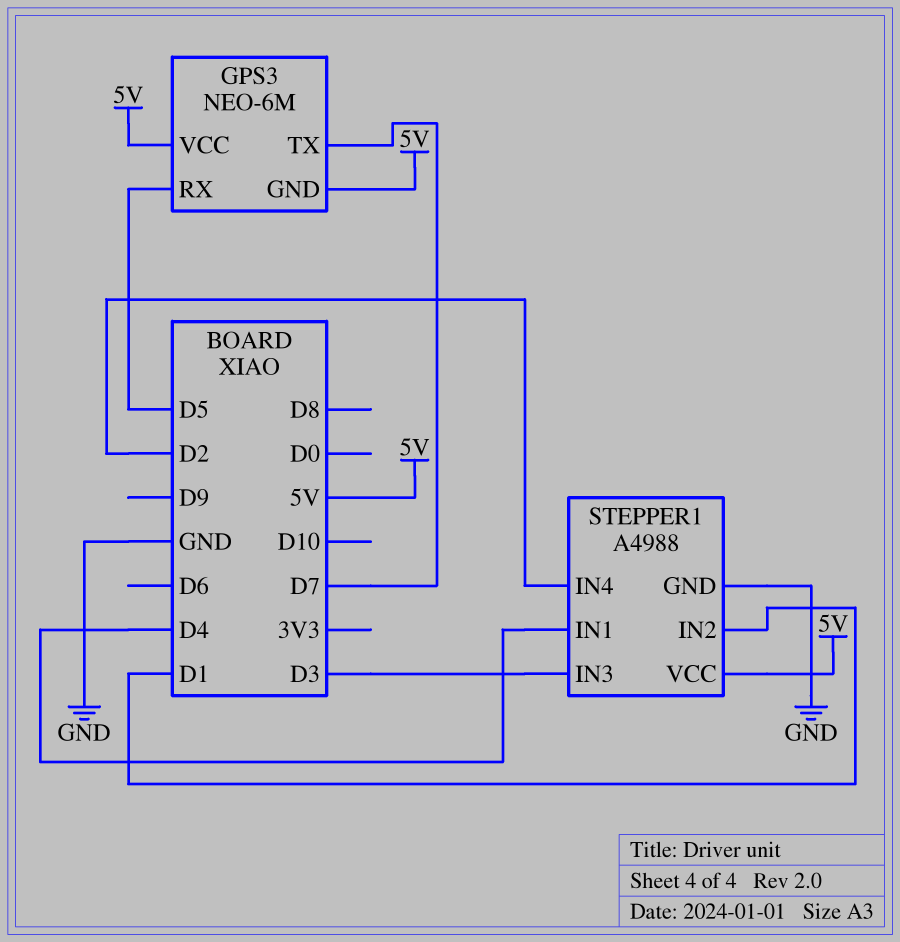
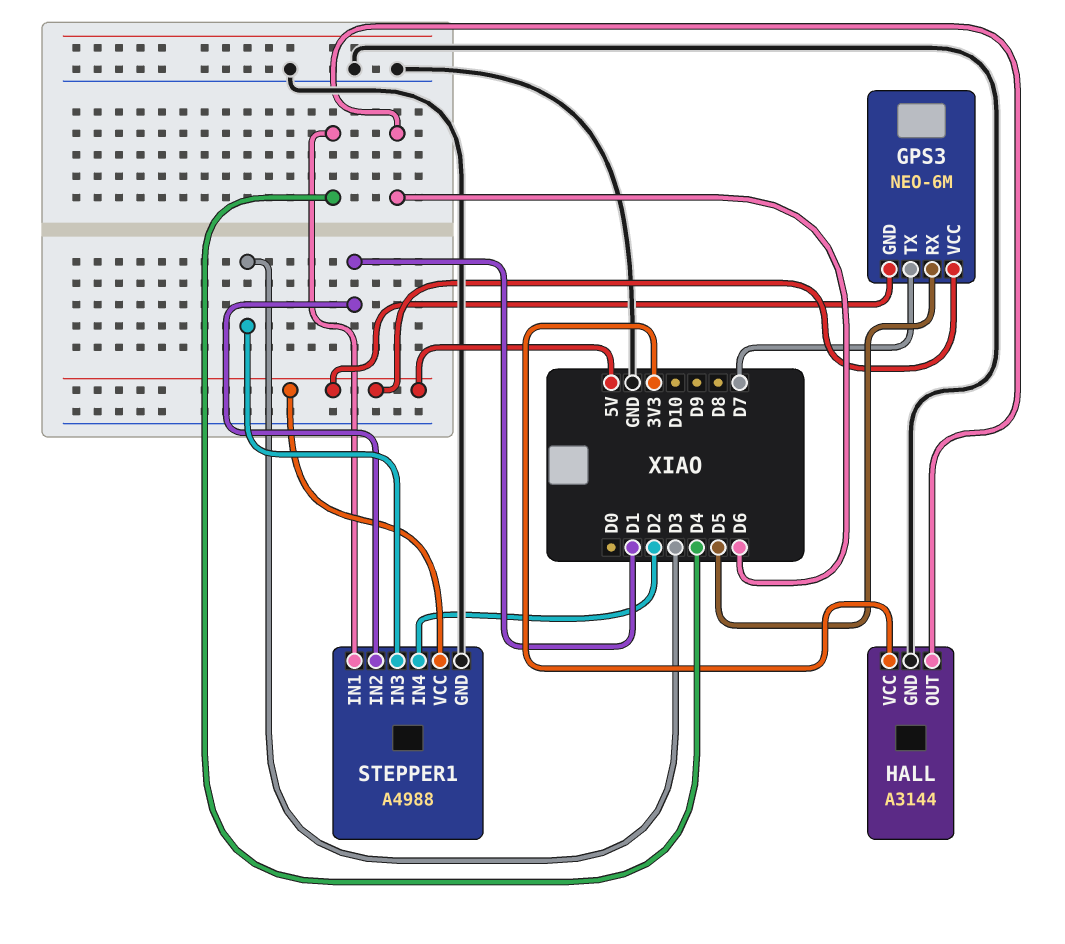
HALL: none -> A3144
HALL pin GND: none -> GND
HALL pin OUT: none -> D6
HALL pin VCC: none -> 3V3

